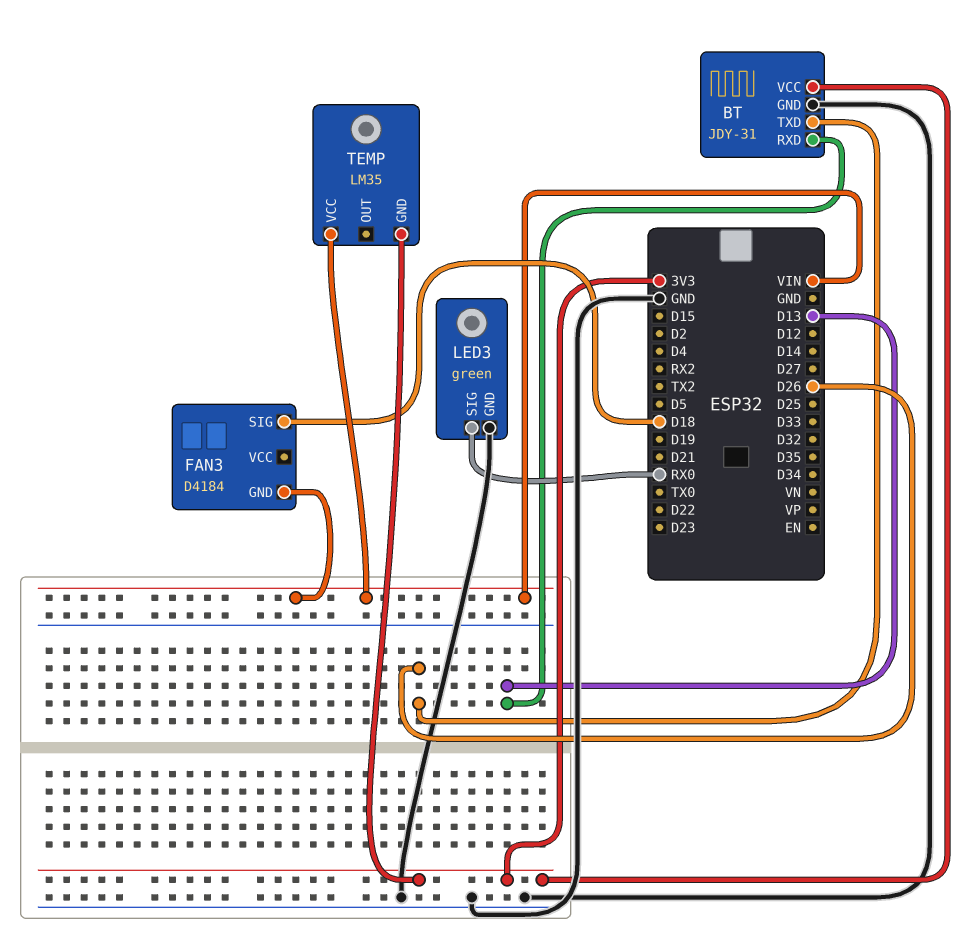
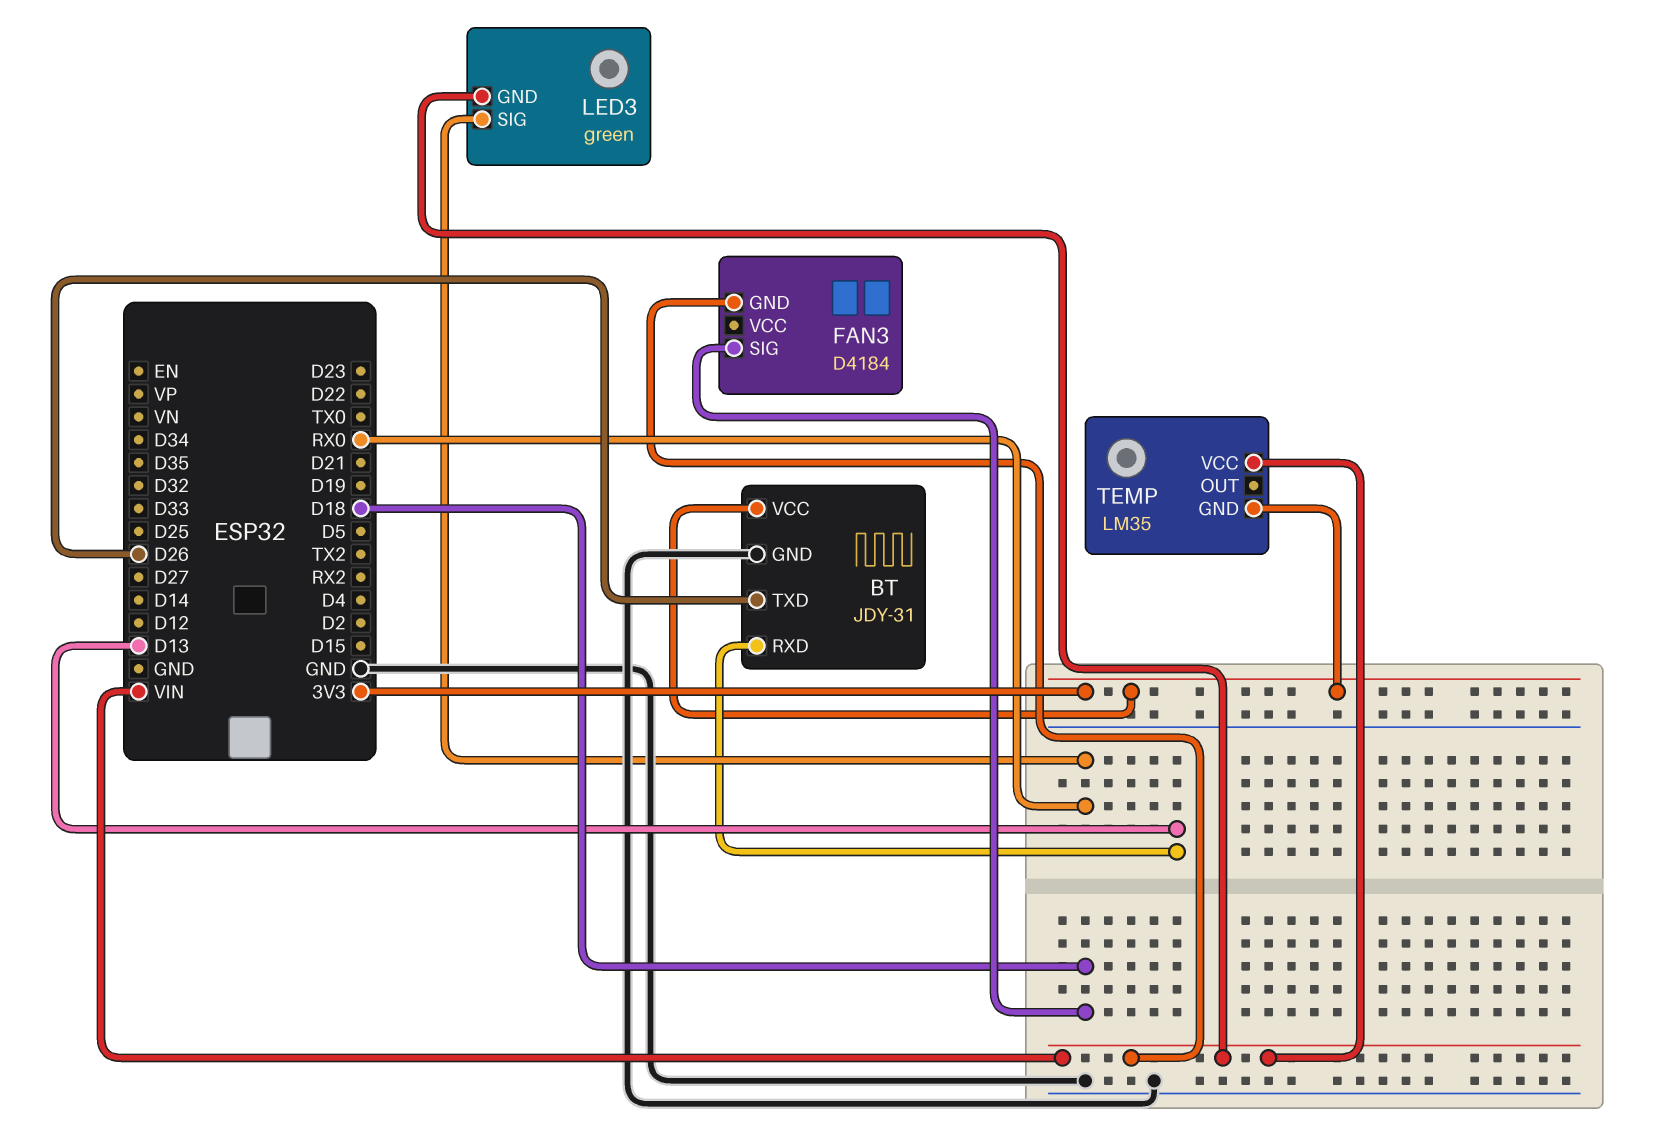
LED3 pin GND: GND -> VIN

